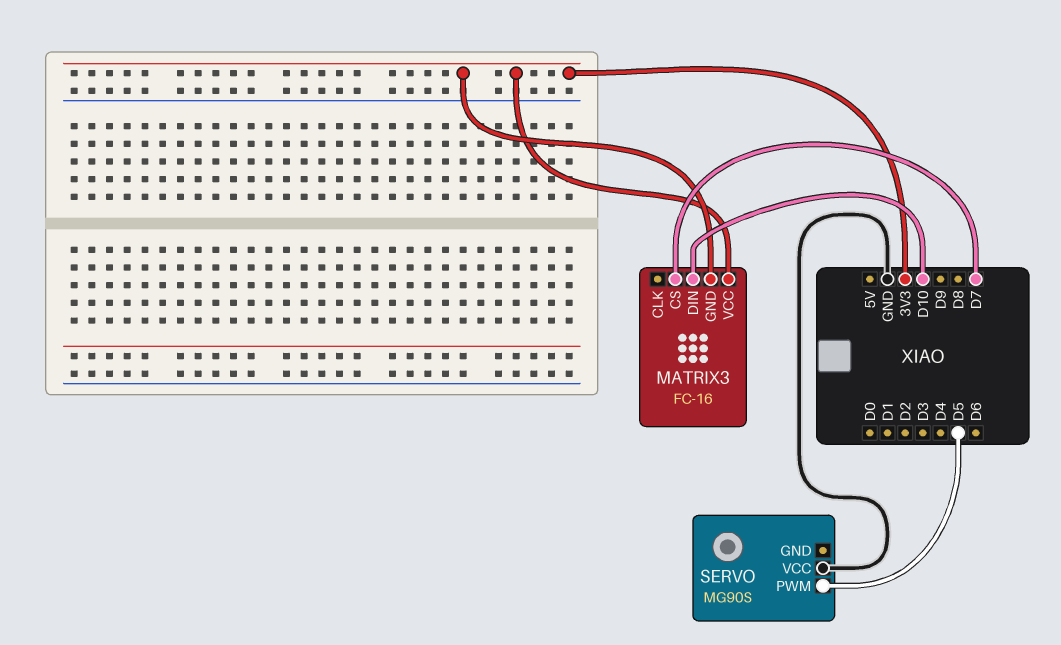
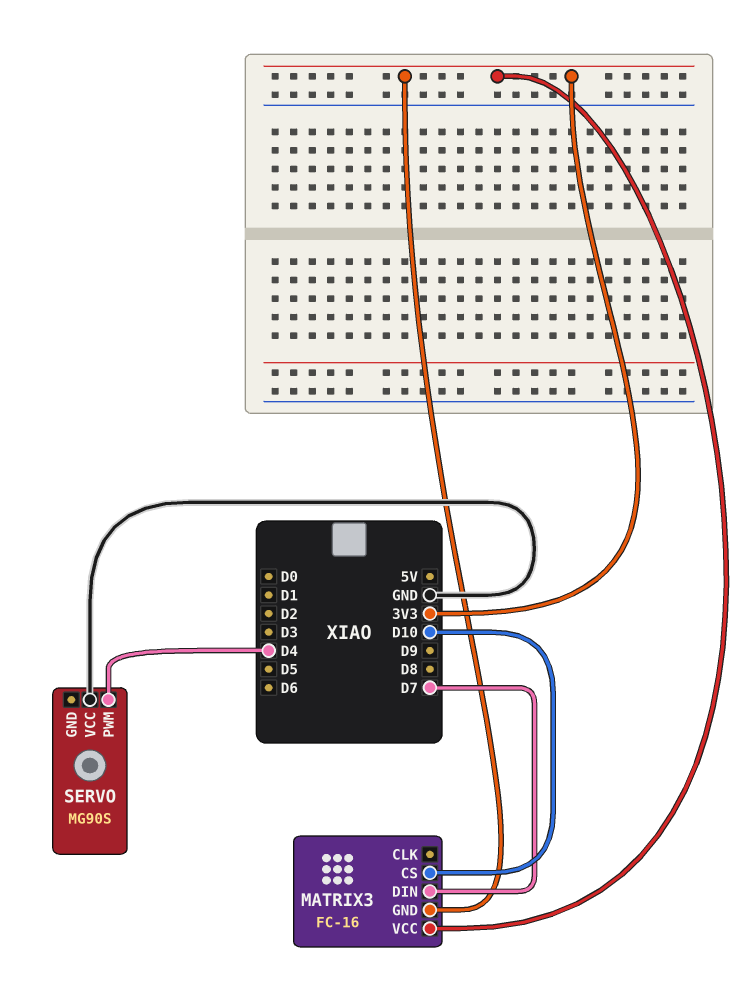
MATRIX3 pin CS: D7 -> D10
MATRIX3 pin DIN: D10 -> D7
SERVO pin PWM: D5 -> D4

